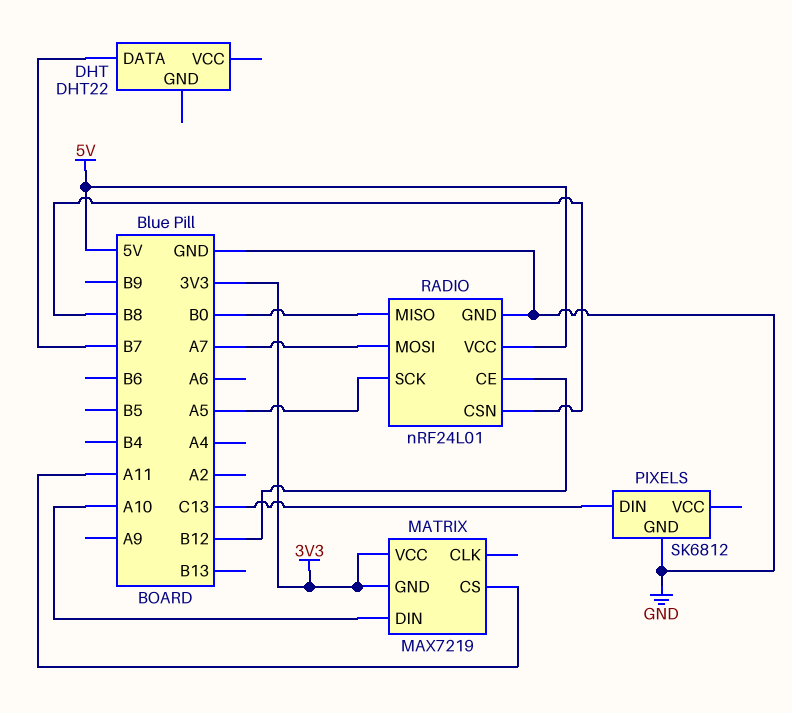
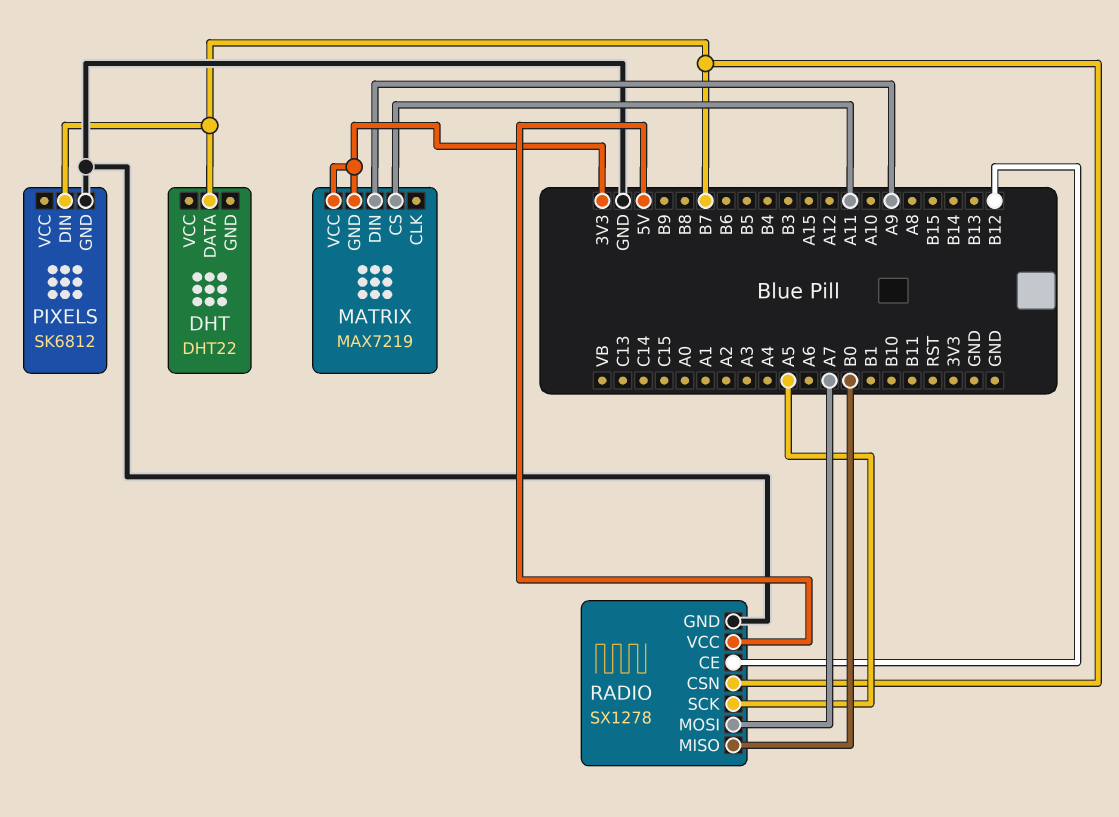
MATRIX pin DIN: A10 -> A9
PIXELS pin DIN: C13 -> B7
RADIO: nRF24L01 -> SX1278
RADIO pin CSN: B8 -> B7

